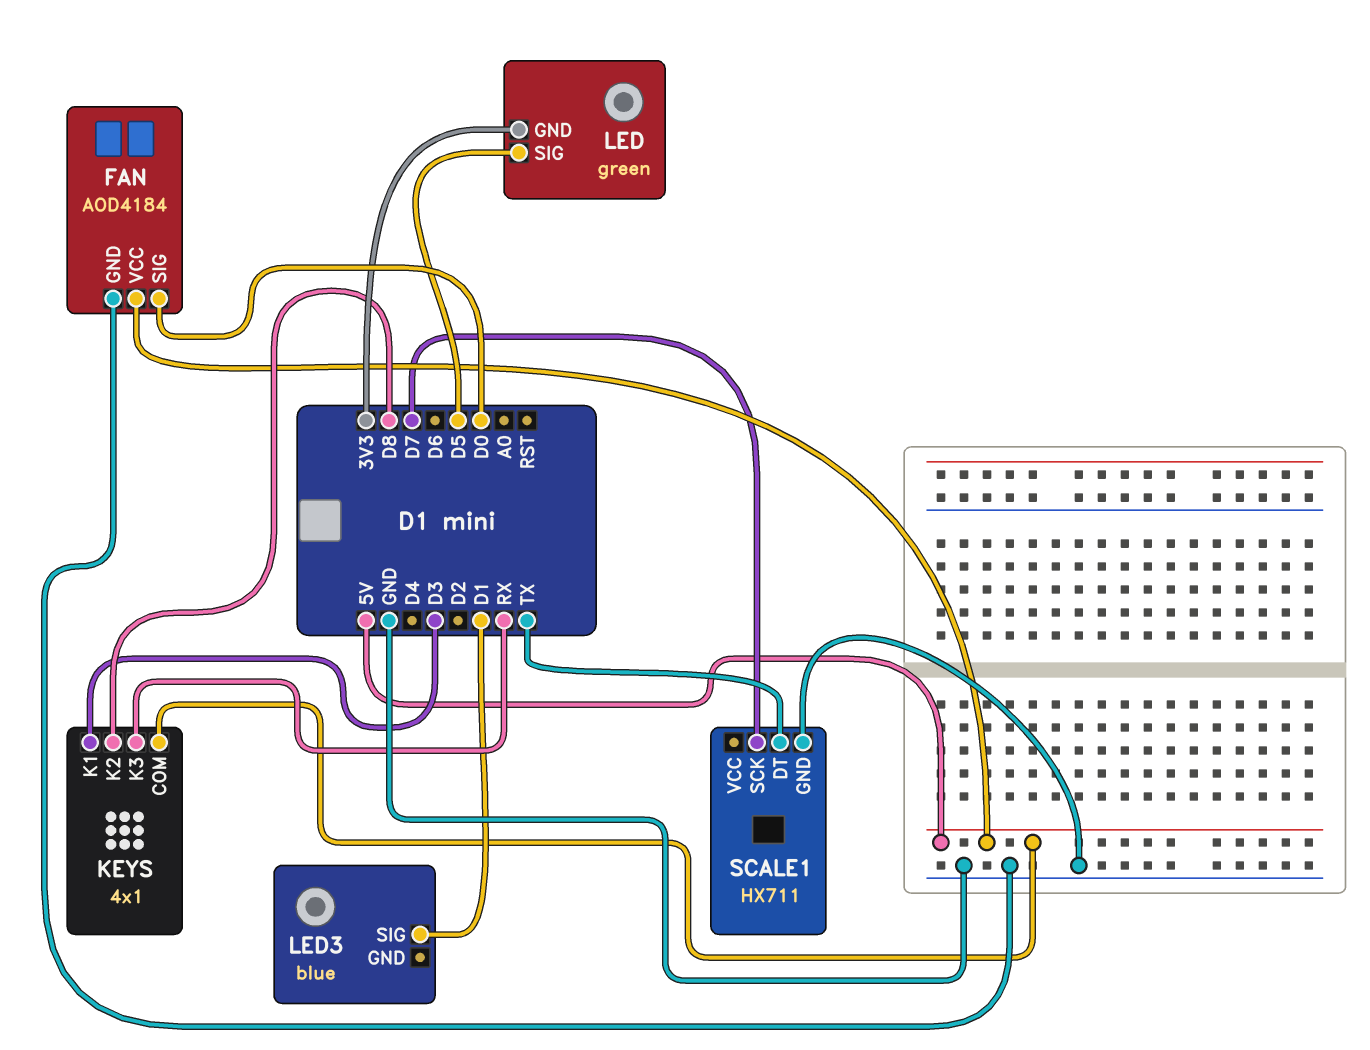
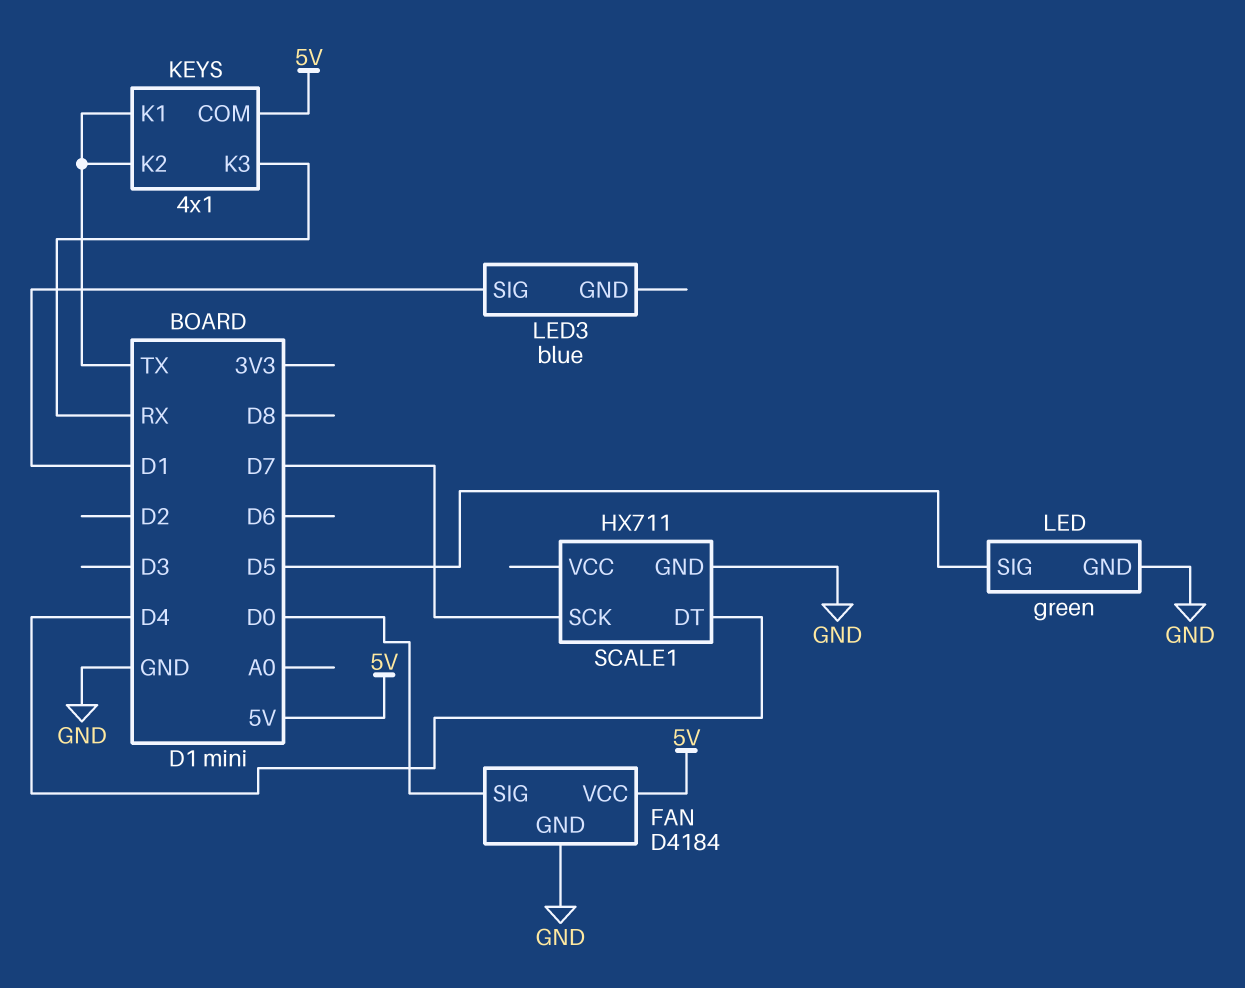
FAN: AOD4184 -> D4184
KEYS pin K1: D3 -> TX
KEYS pin K2: D8 -> TX
LED pin GND: 3V3 -> GND
SCALE1 pin DT: TX -> D4

